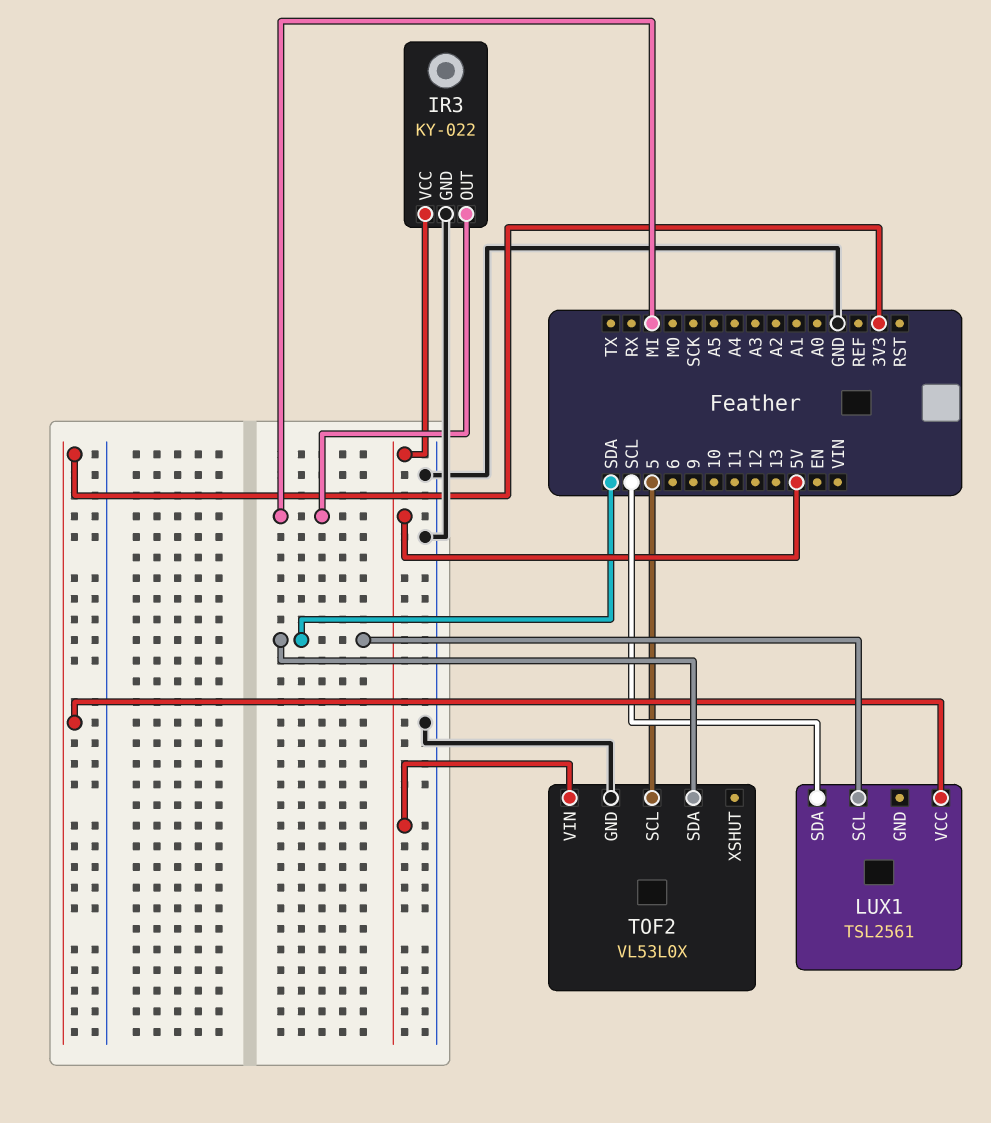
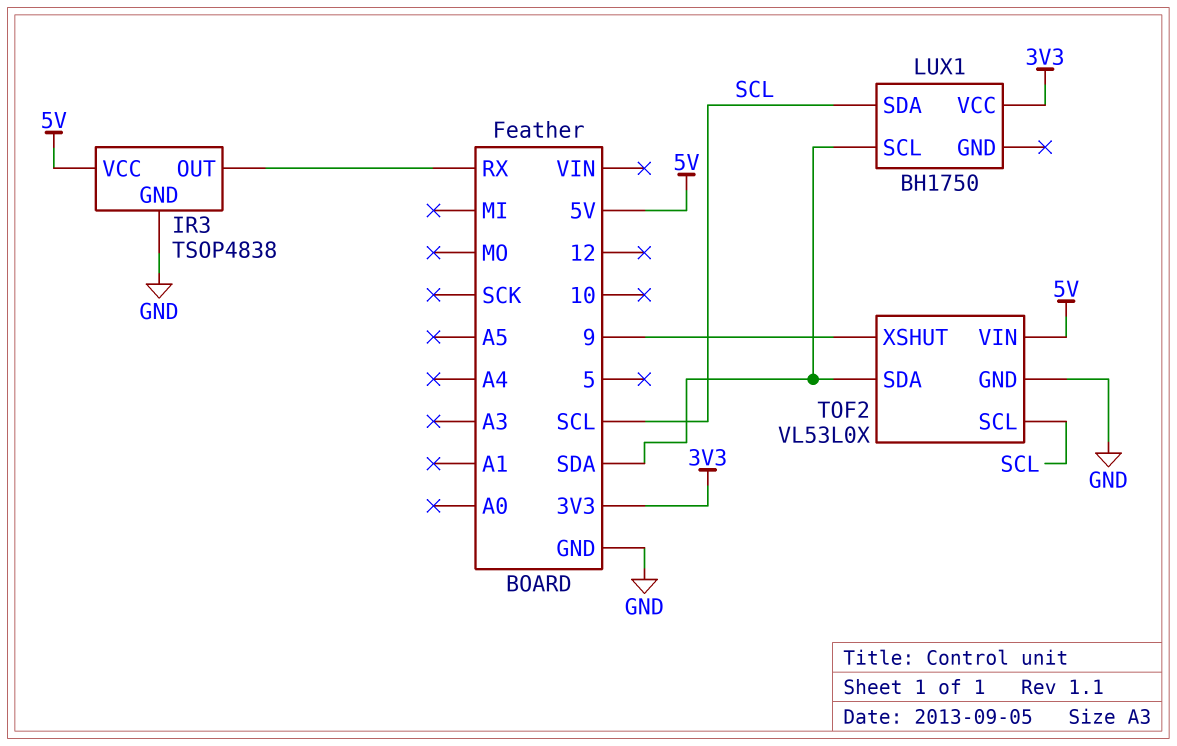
IR3: KY-022 -> TSOP4838
IR3 pin OUT: MI -> RX
LUX1: TSL2561 -> BH1750
TOF2 pin SCL: 5 -> SCL
TOF2 pin XSHUT: none -> 9

